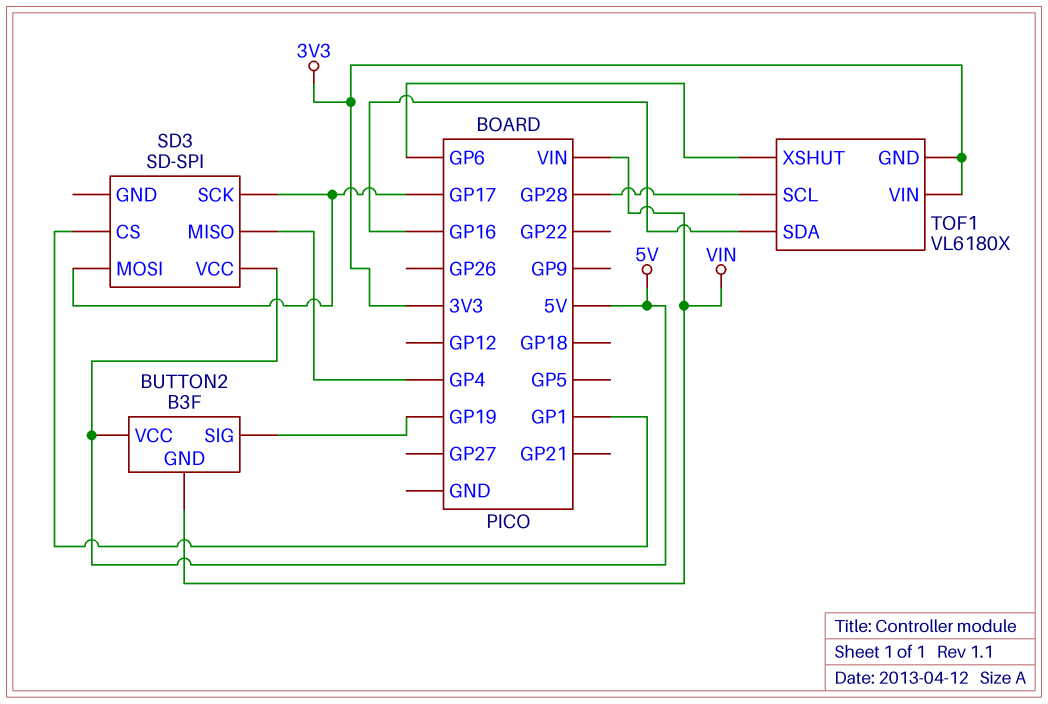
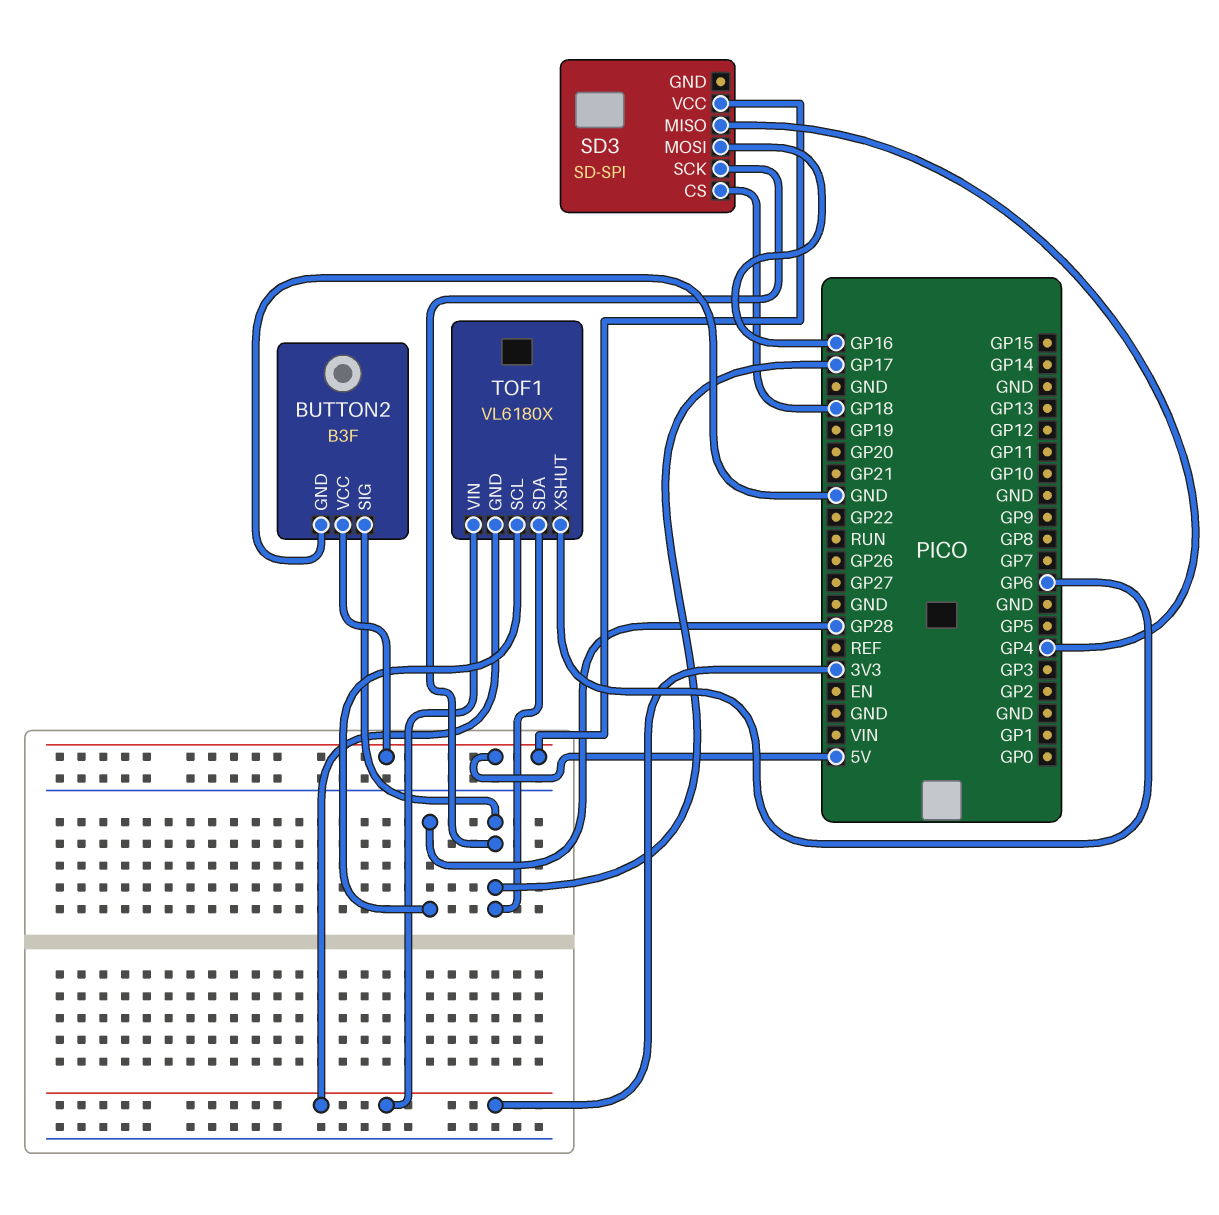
BUTTON2 pin GND: VIN -> GND
BUTTON2 pin SIG: GP19 -> GP17
SD3 pin CS: GP1 -> GP18
SD3 pin MOSI: GP17 -> GP16
TOF1 pin SDA: GP16 -> GP17

